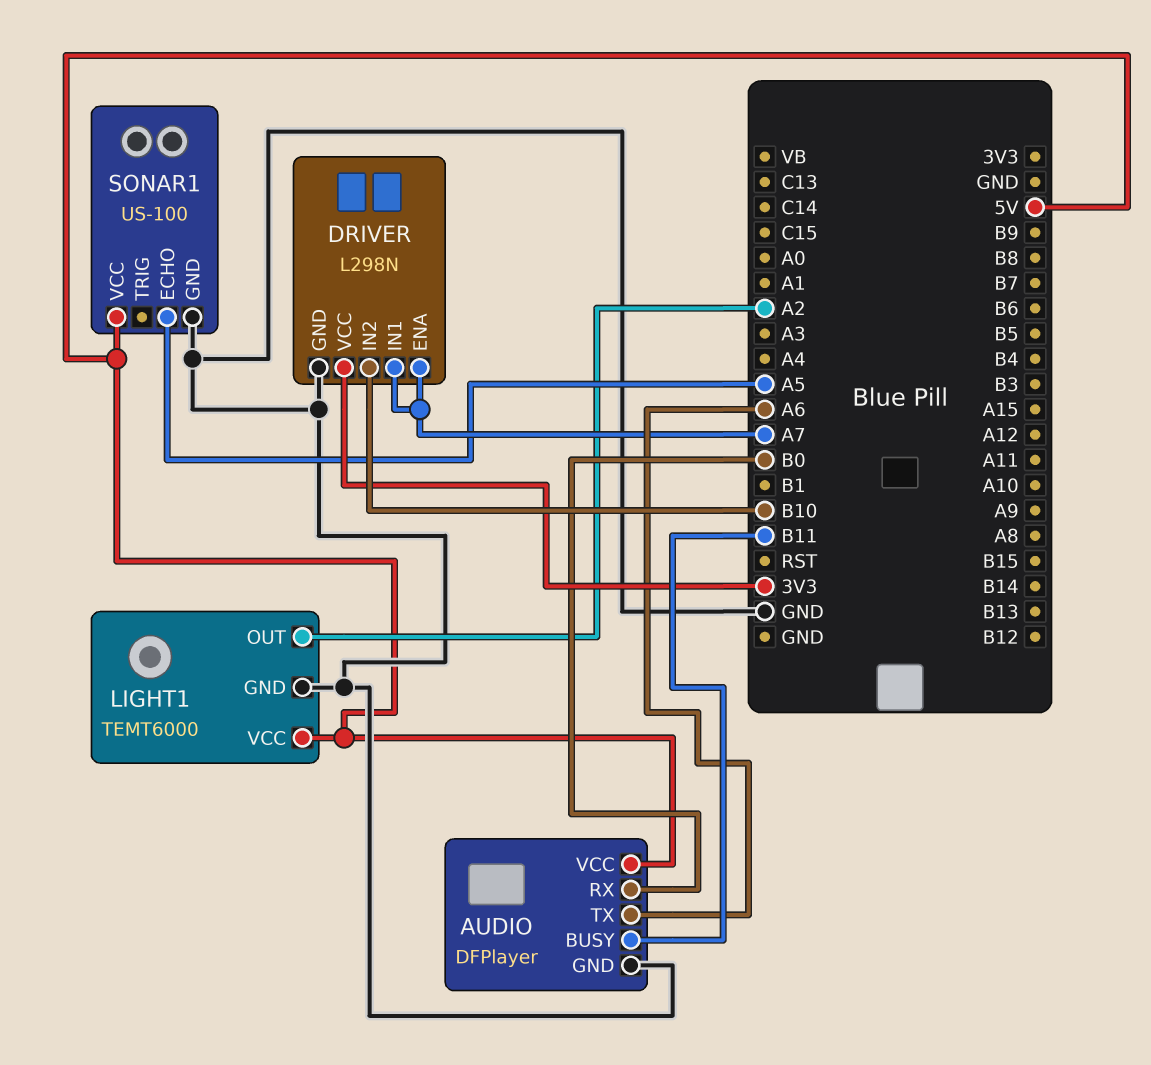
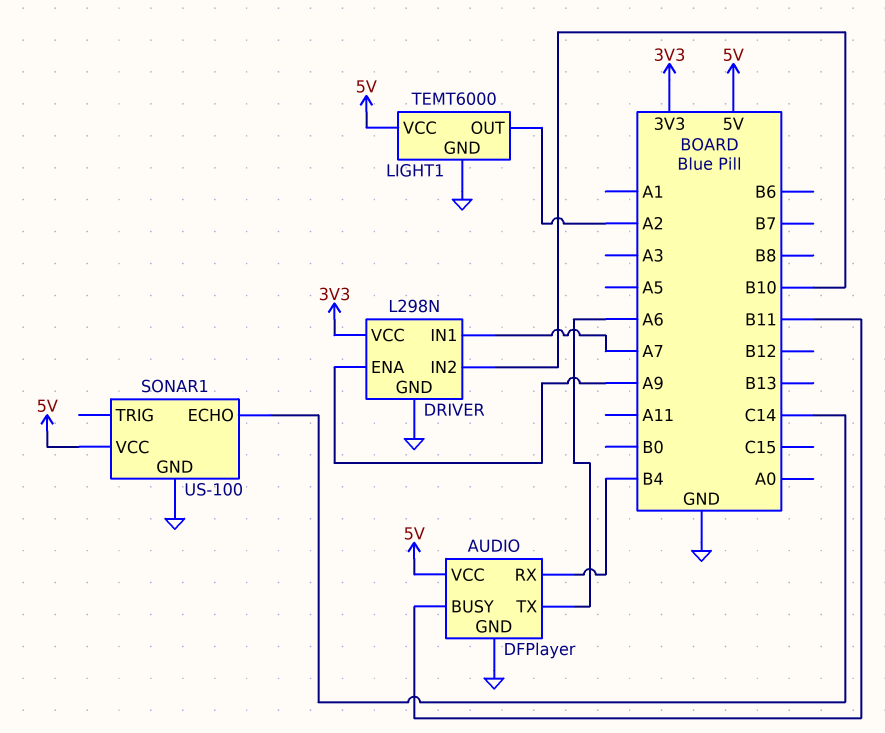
AUDIO pin RX: B0 -> B4
DRIVER pin ENA: A7 -> A9
SONAR1 pin ECHO: A5 -> C14

